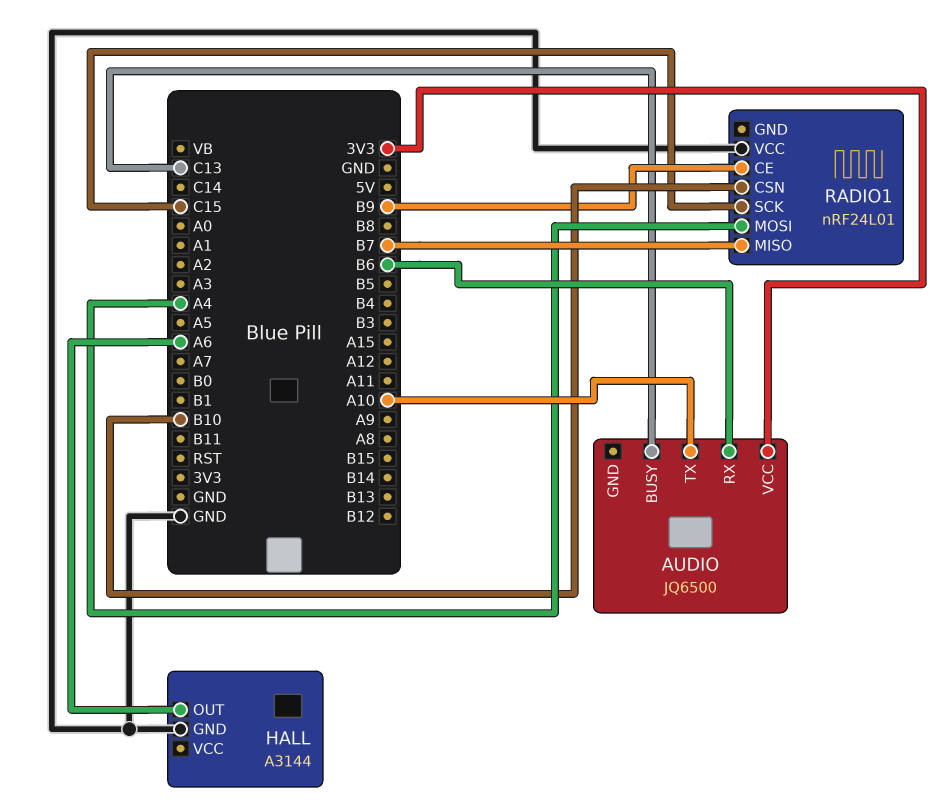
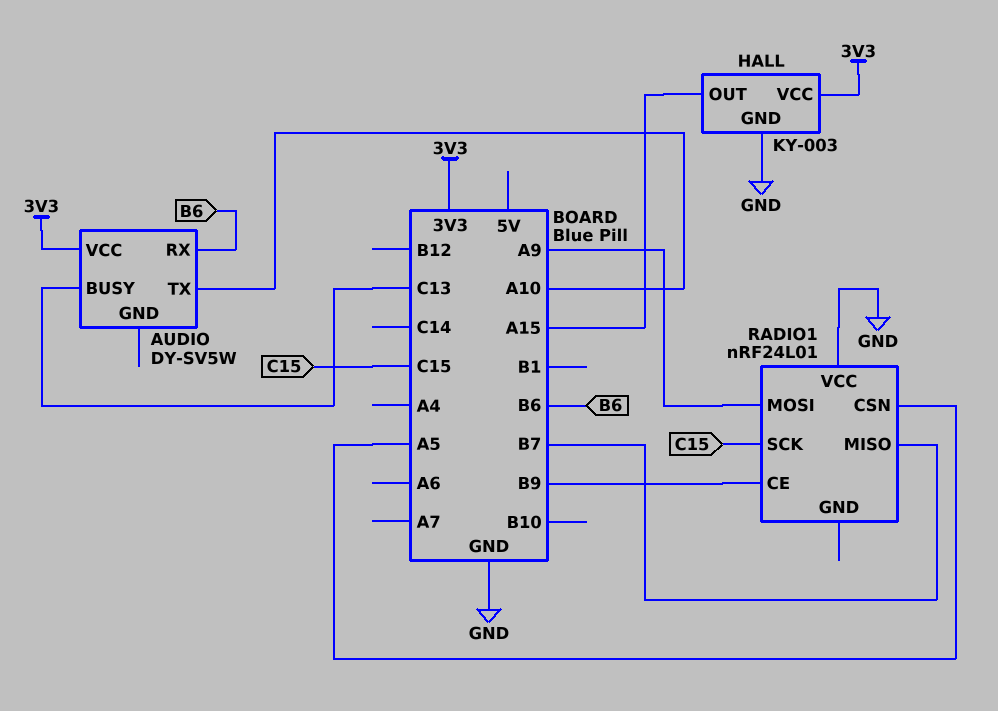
AUDIO: JQ6500 -> DY-SV5W
HALL: A3144 -> KY-003
HALL pin OUT: A6 -> A15
HALL pin VCC: none -> 3V3
RADIO1 pin CSN: B10 -> A5
RADIO1 pin MOSI: A4 -> A9

